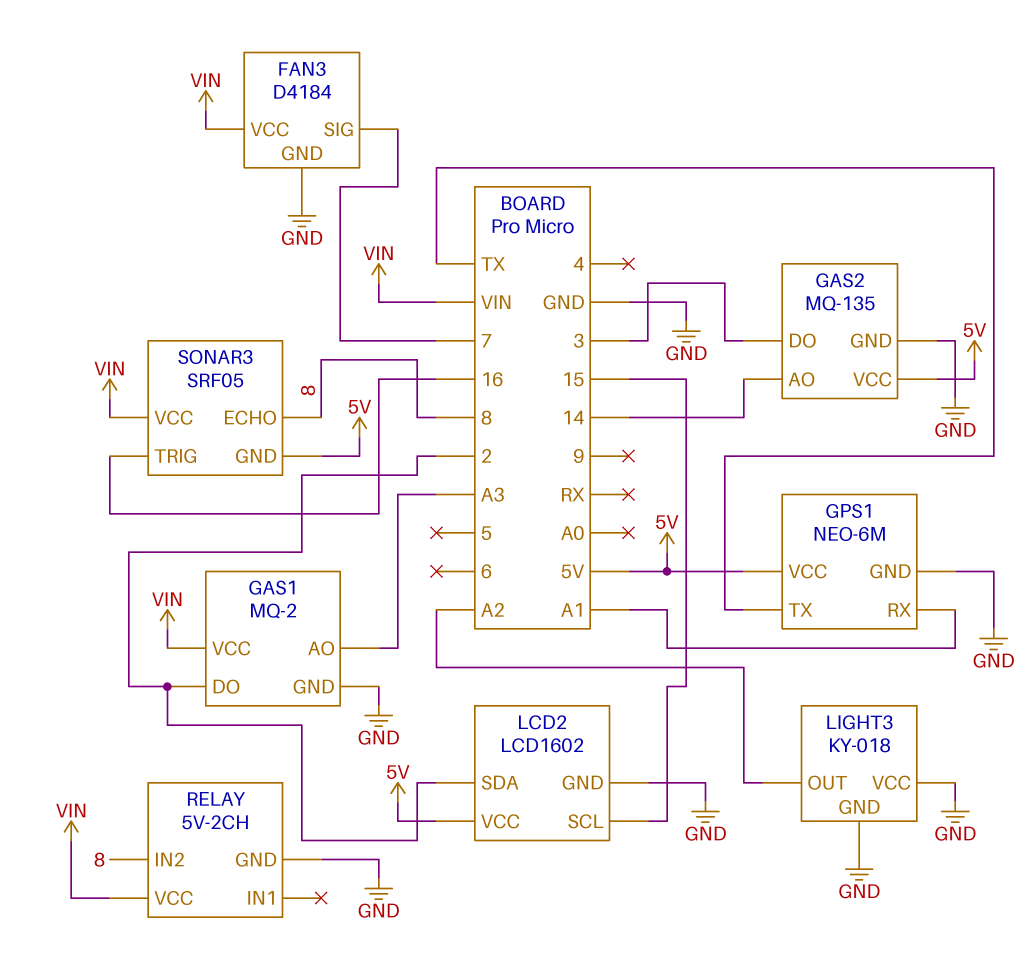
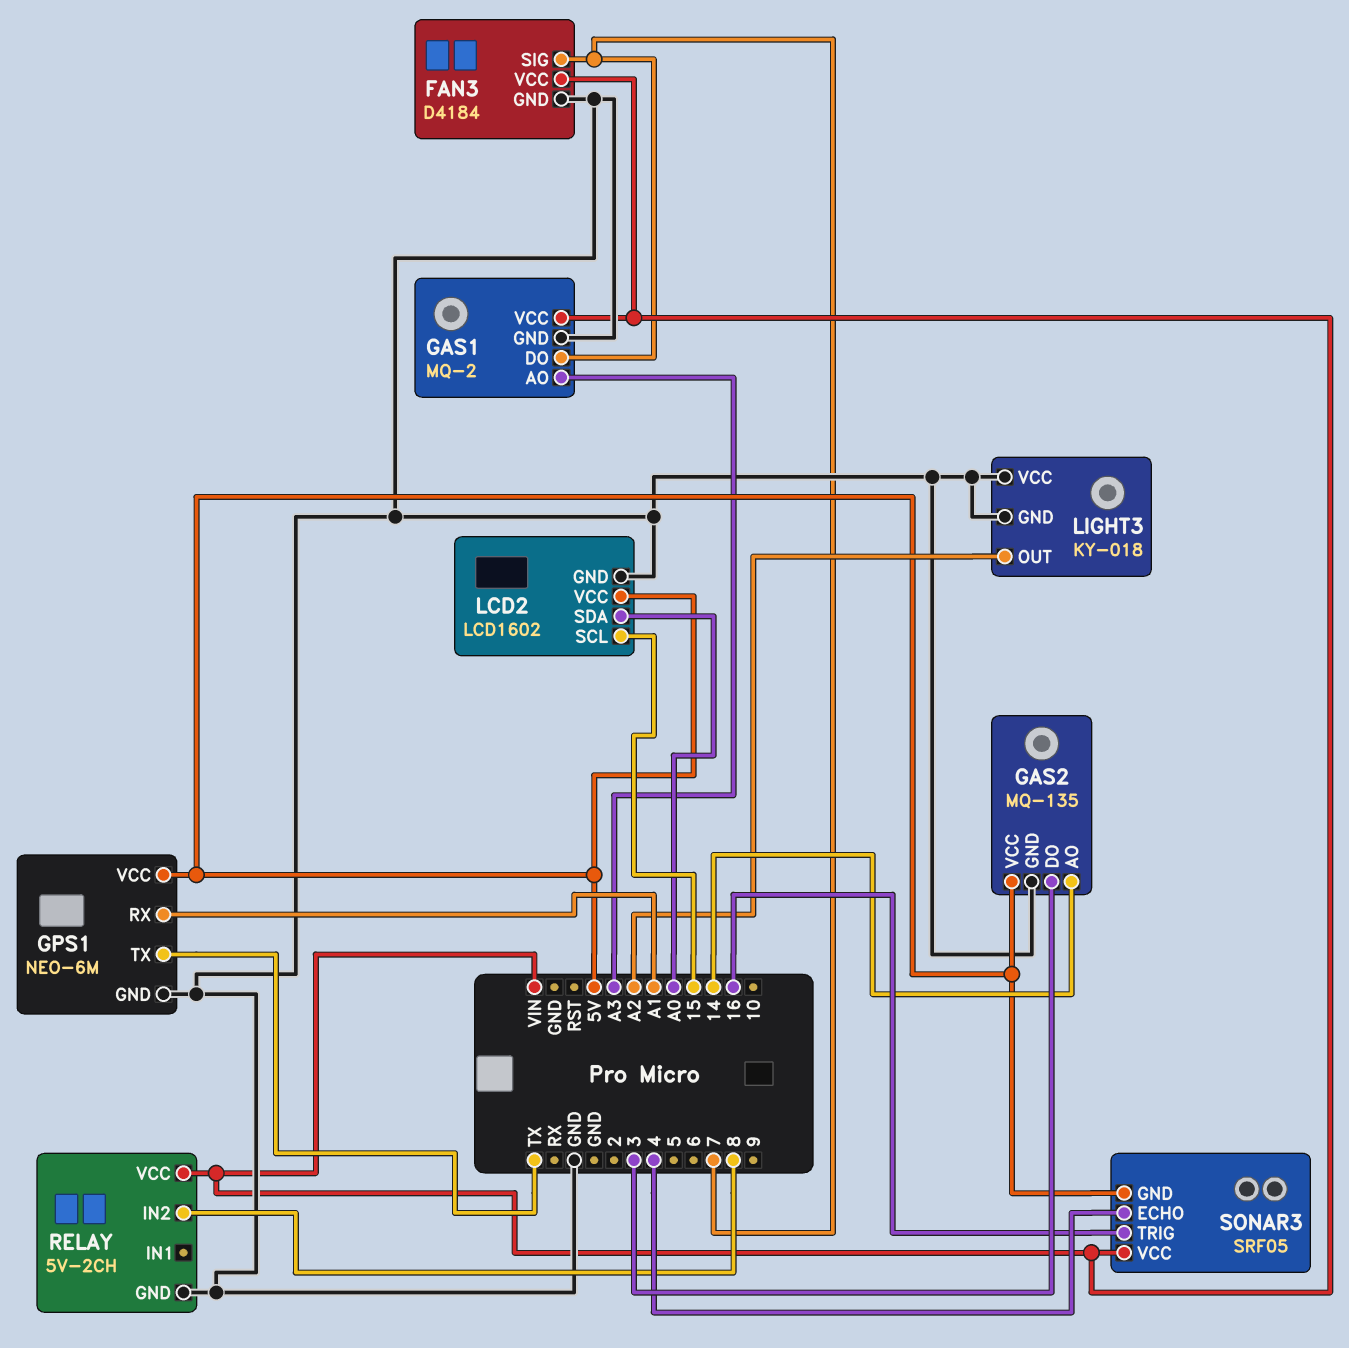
GAS1 pin DO: 2 -> 7
LCD2 pin SDA: 2 -> A0
SONAR3 pin ECHO: 8 -> 4

